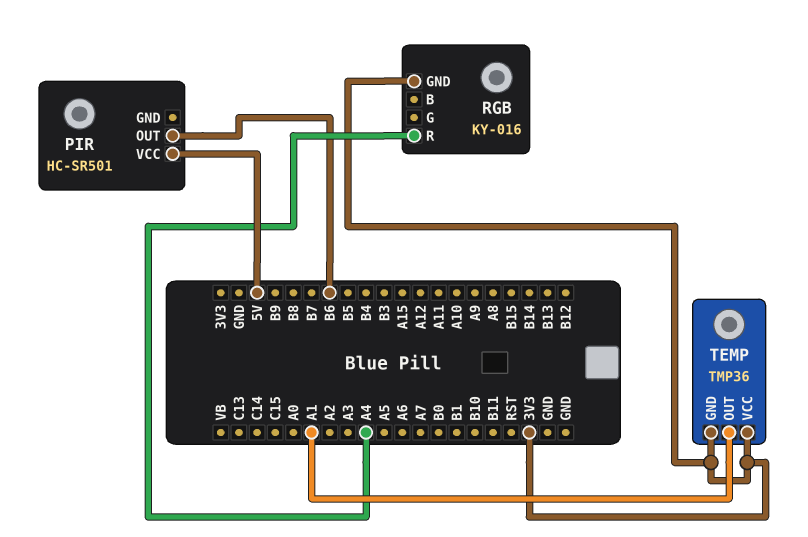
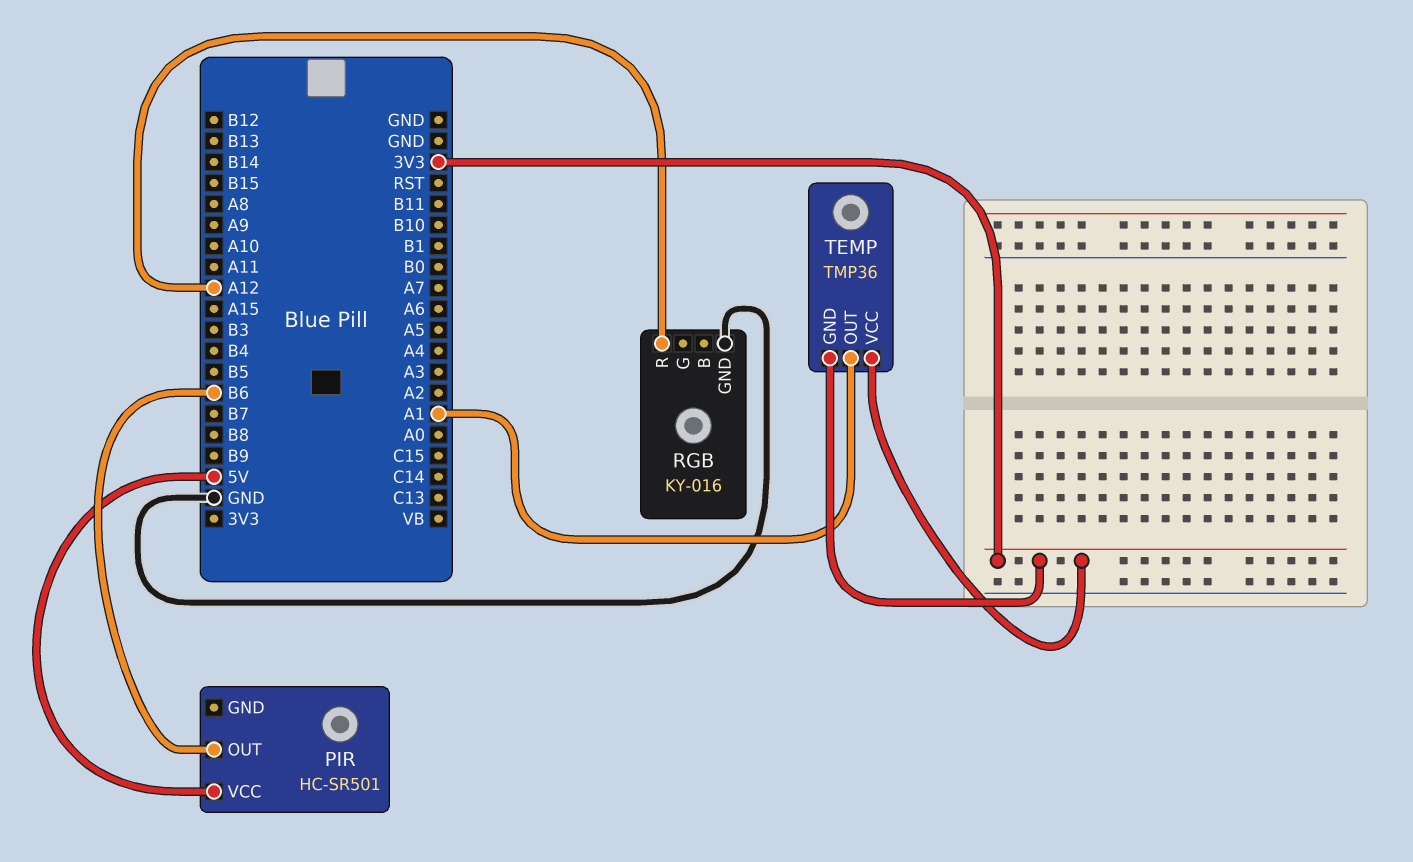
RGB pin GND: 3V3 -> GND
RGB pin R: A4 -> A12

